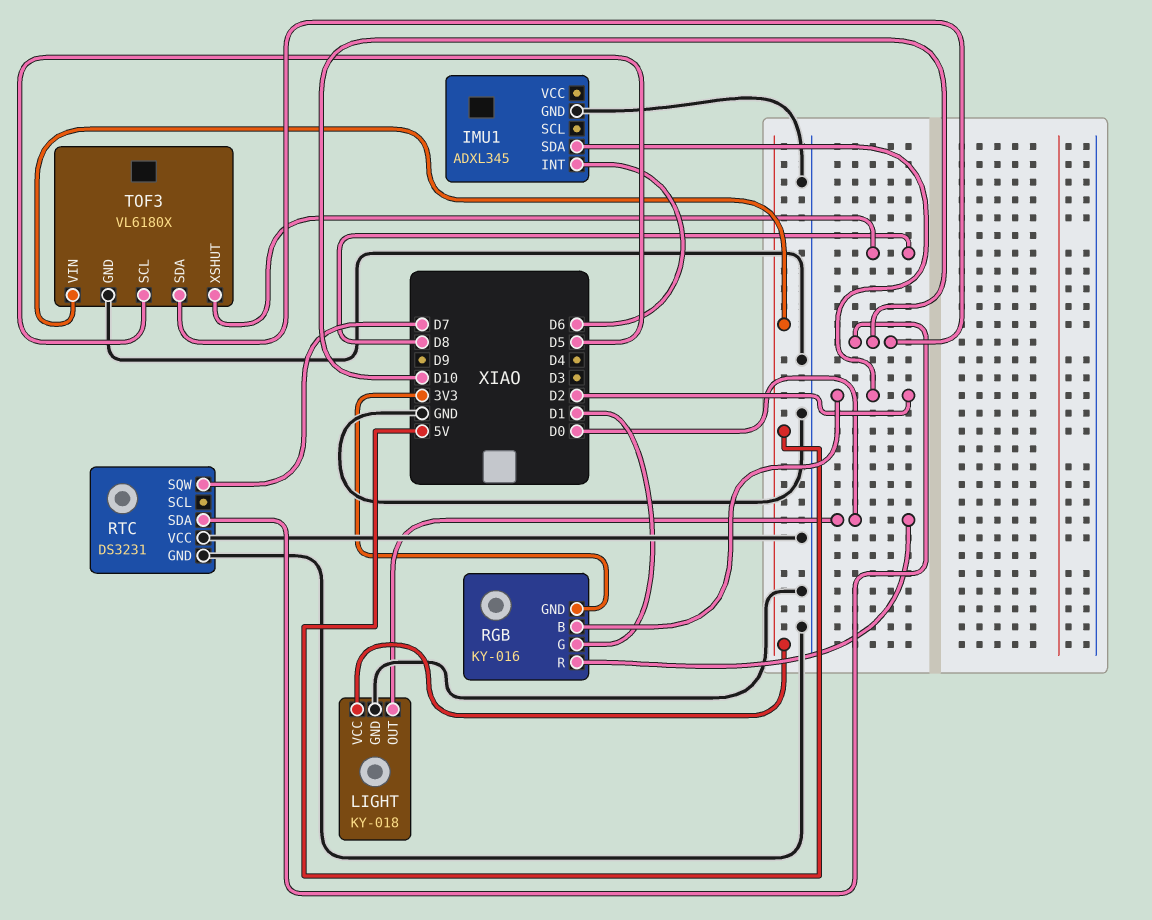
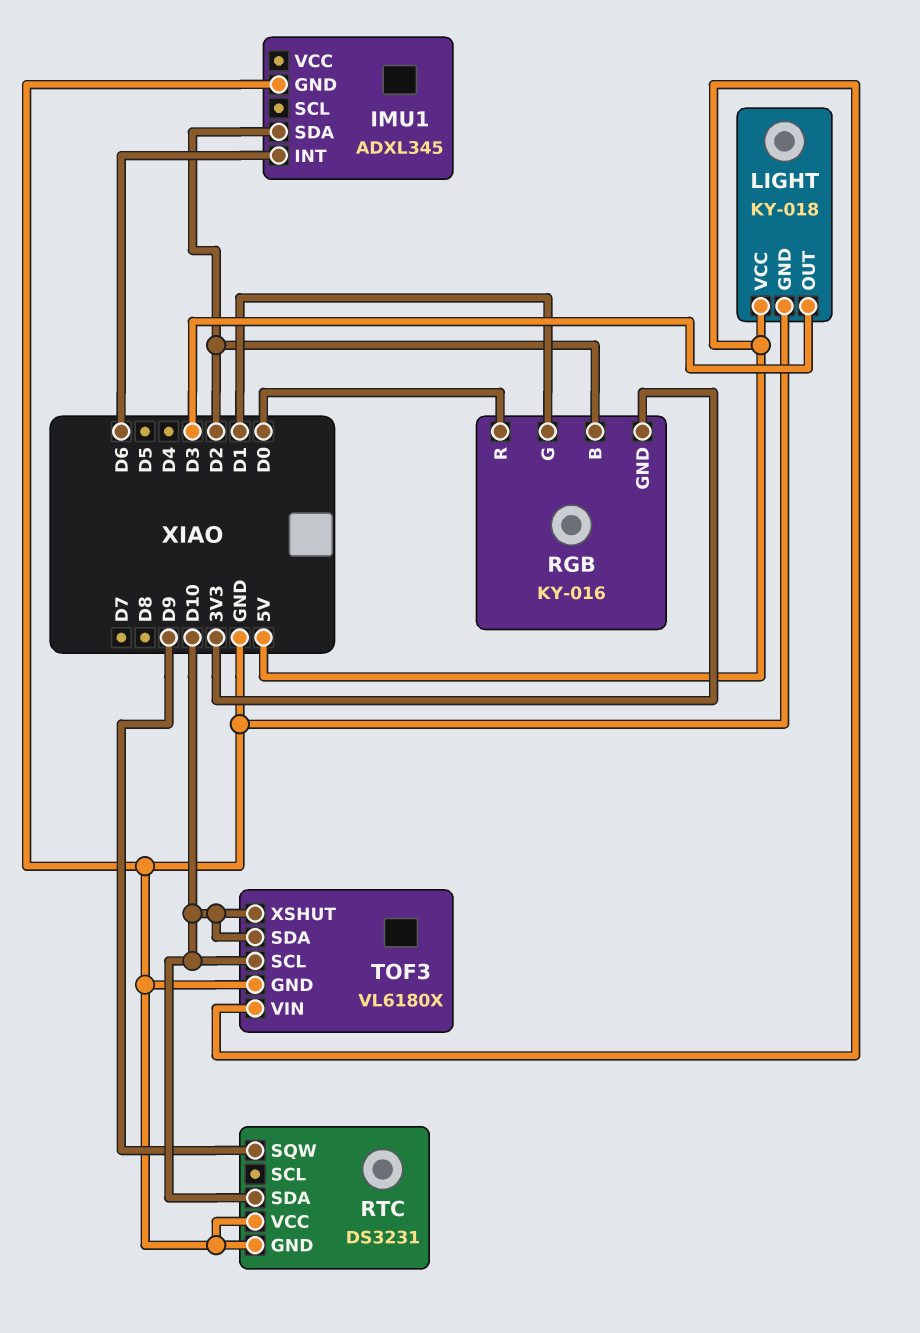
LIGHT pin OUT: D0 -> D3
RTC pin SQW: D7 -> D9
TOF3 pin SCL: D5 -> D10
TOF3 pin XSHUT: D8 -> D10

